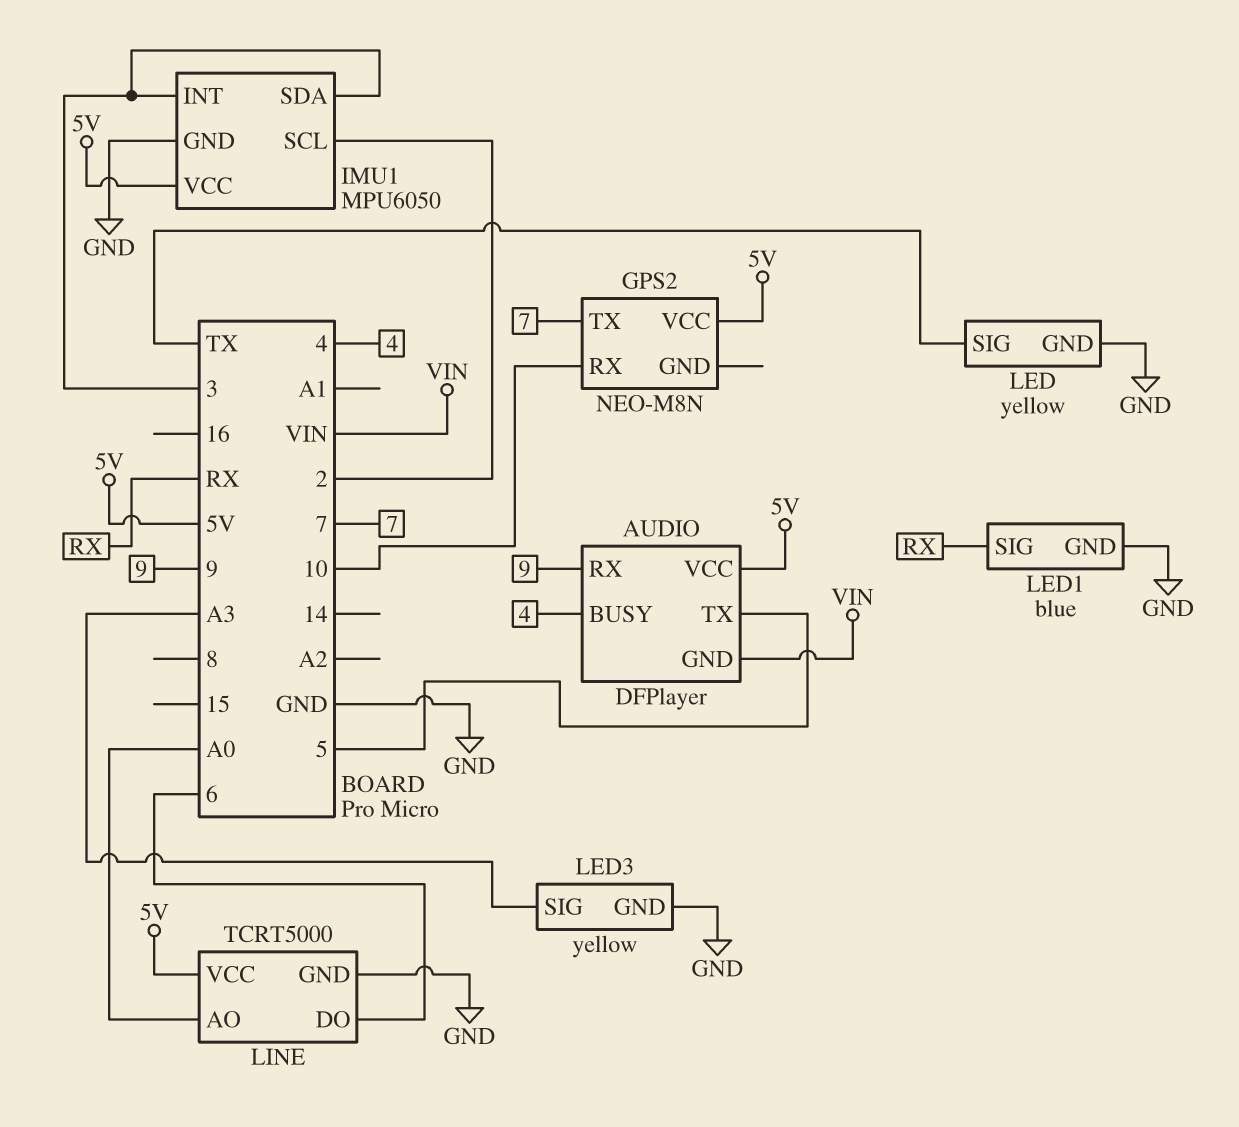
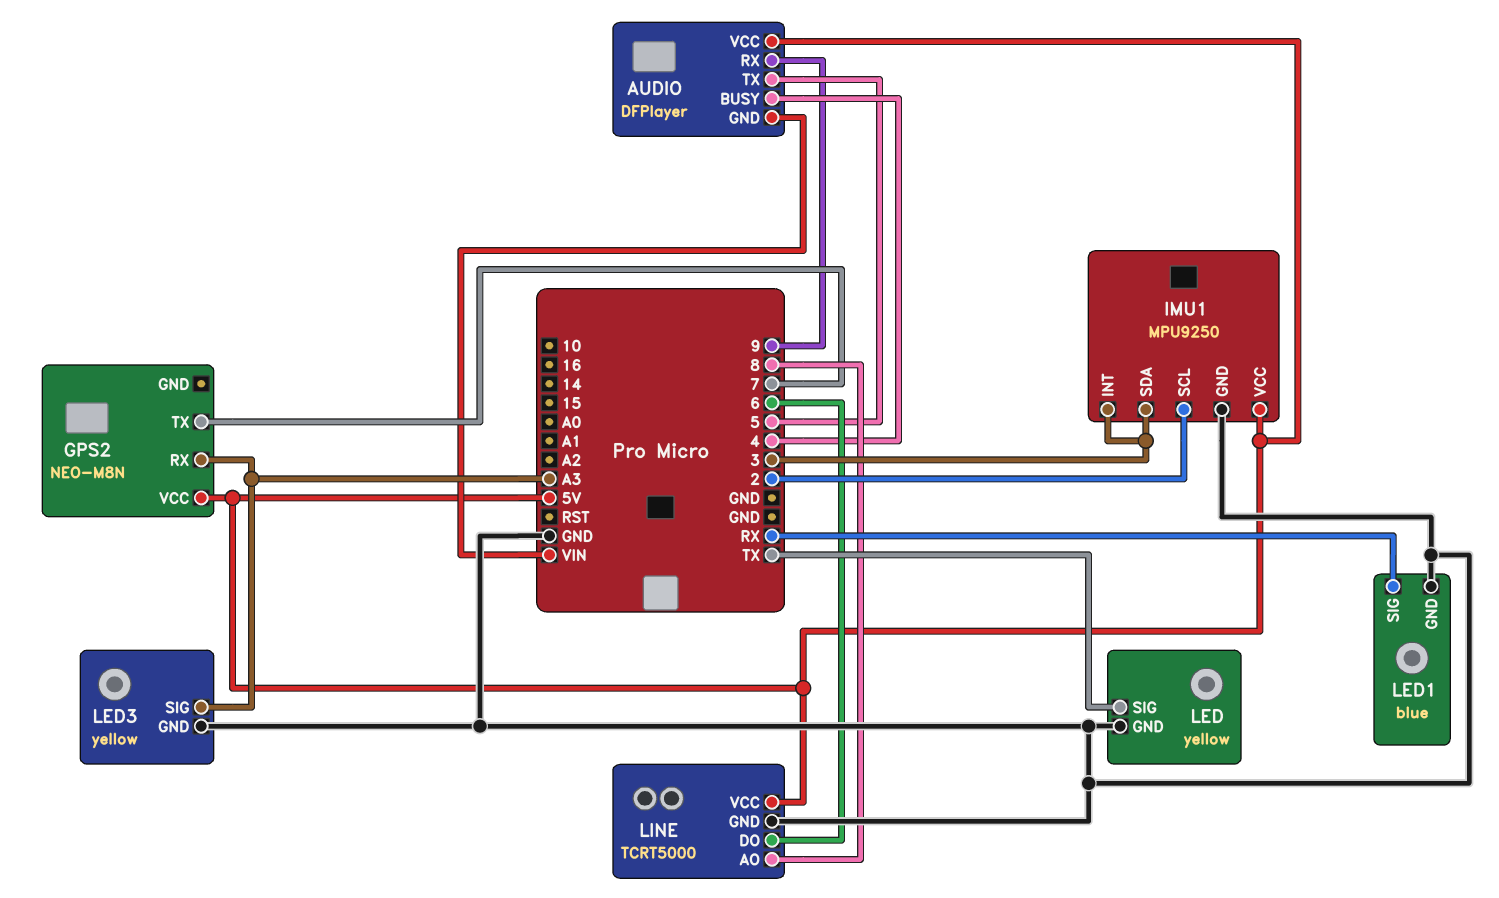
GPS2 pin RX: 10 -> A3
IMU1: MPU6050 -> MPU9250
LINE pin AO: A0 -> 8

